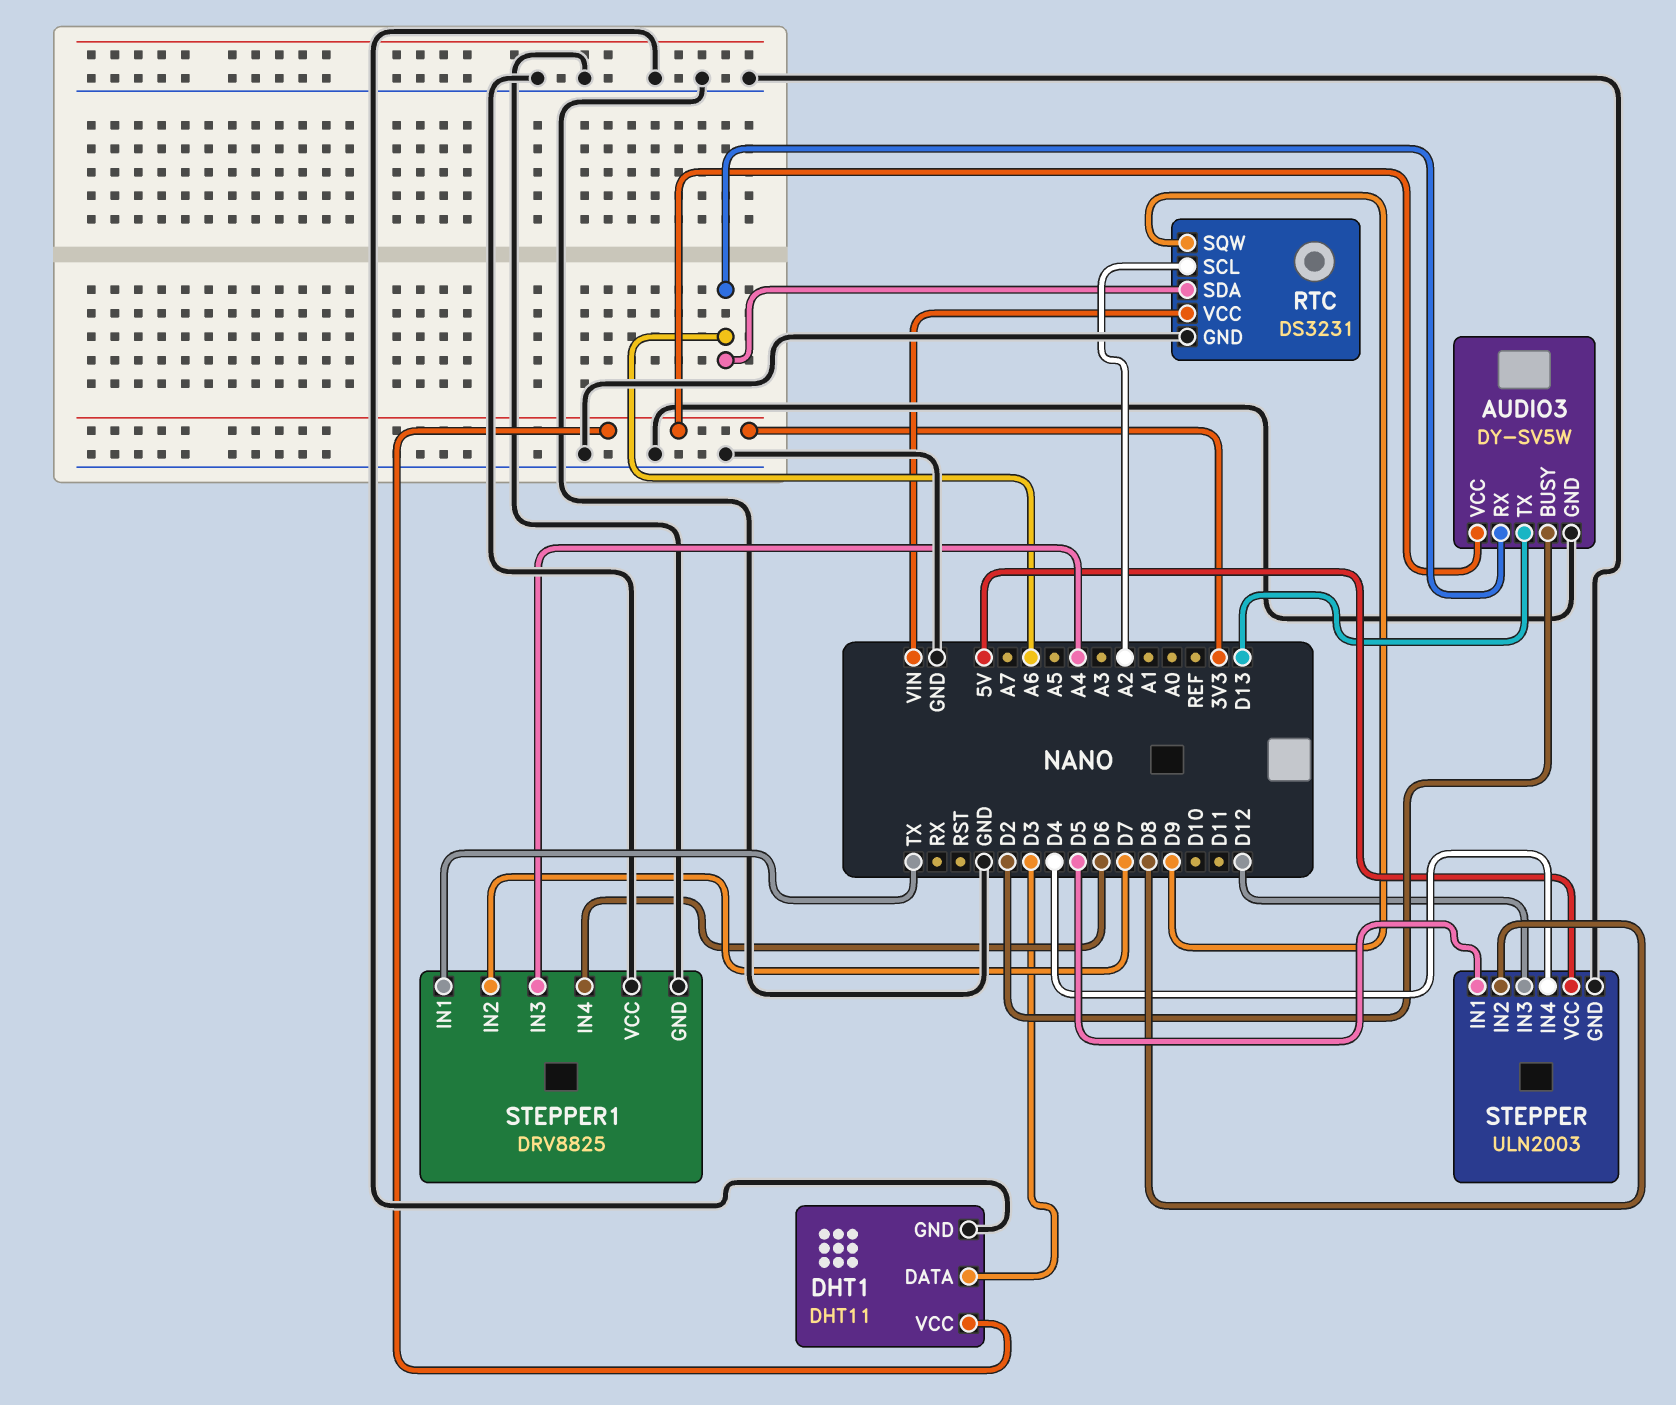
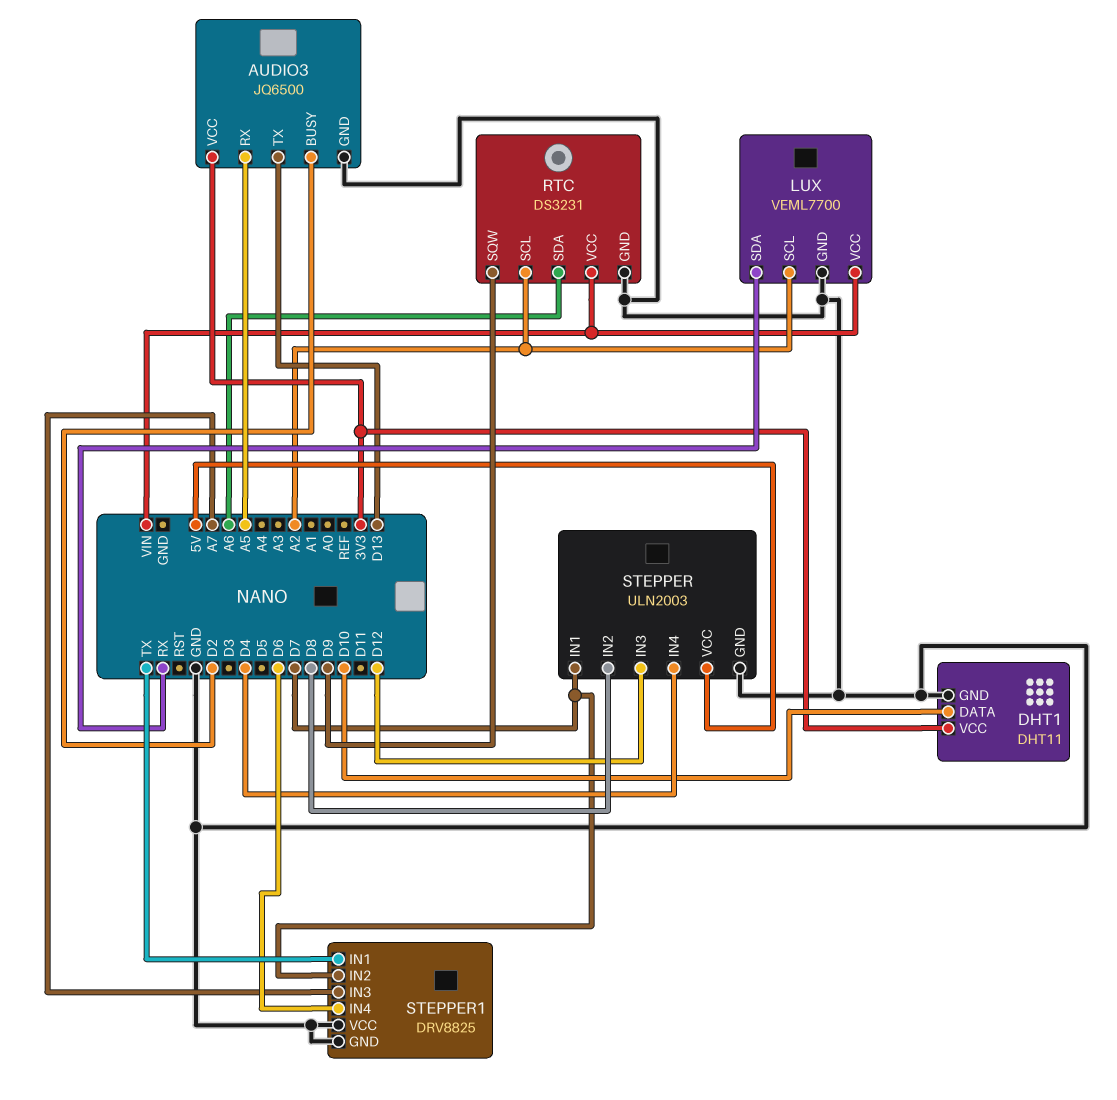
AUDIO3: DY-SV5W -> JQ6500
AUDIO3 pin RX: A6 -> A5
DHT1 pin DATA: D3 -> D10
LUX: none -> VEML7700
LUX pin GND: none -> GND
LUX pin SCL: none -> A2
LUX pin SDA: none -> RX
LUX pin VCC: none -> VIN
STEPPER pin IN1: D5 -> D7
STEPPER1 pin IN3: A4 -> A7

